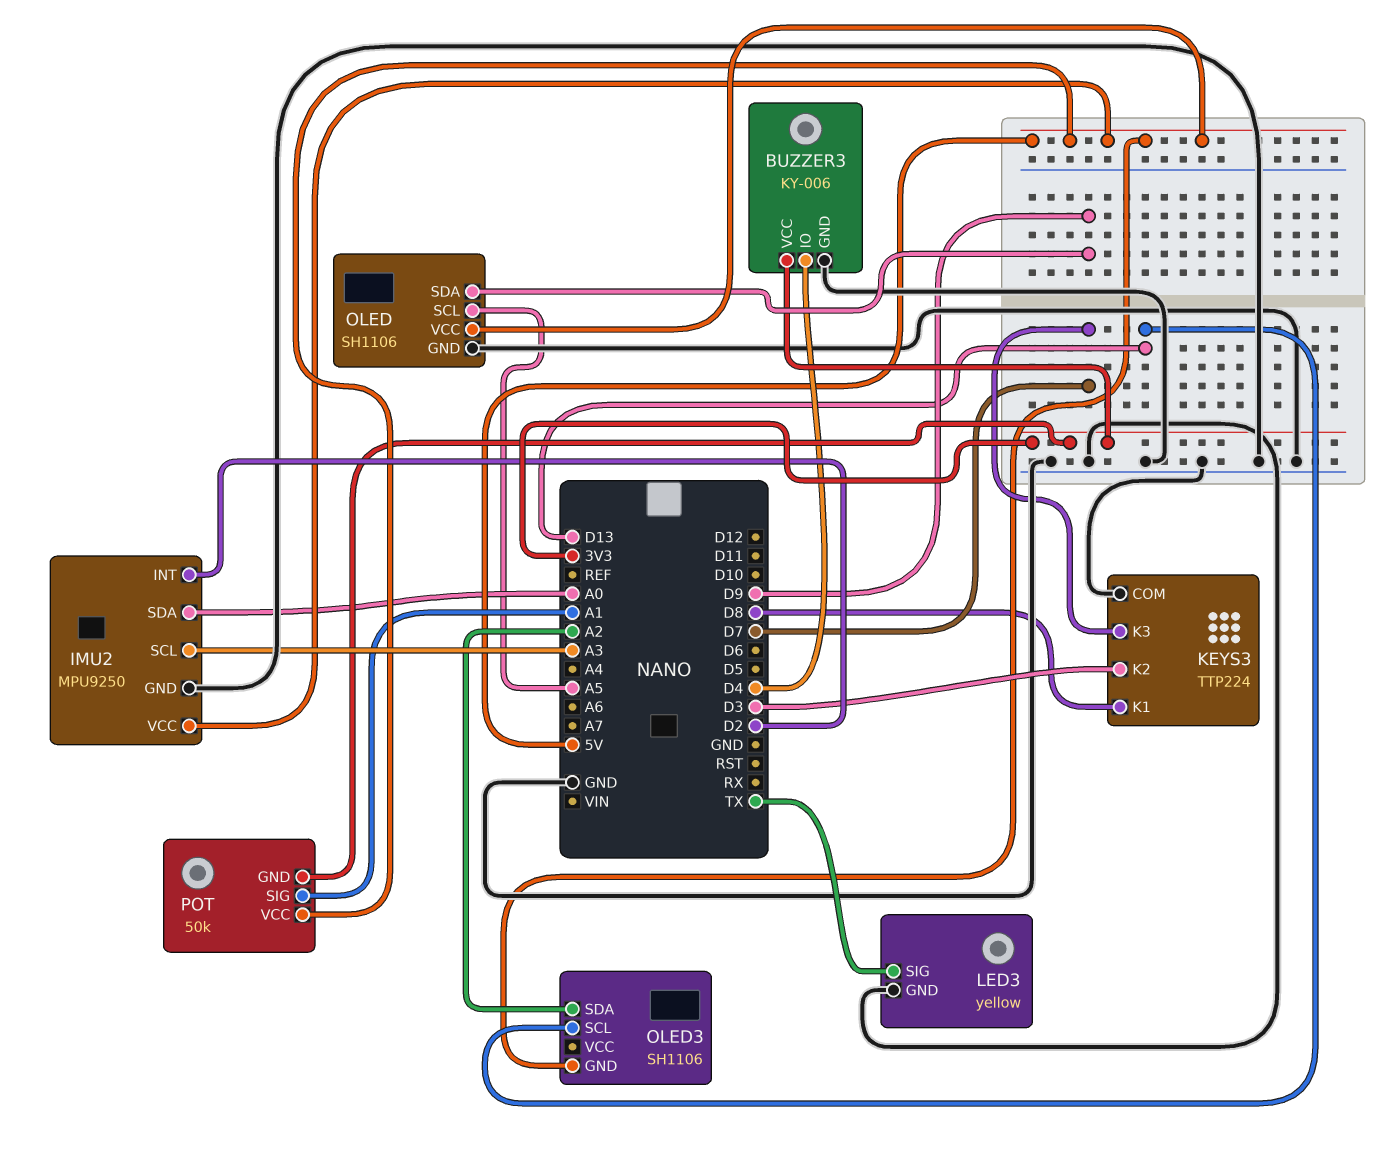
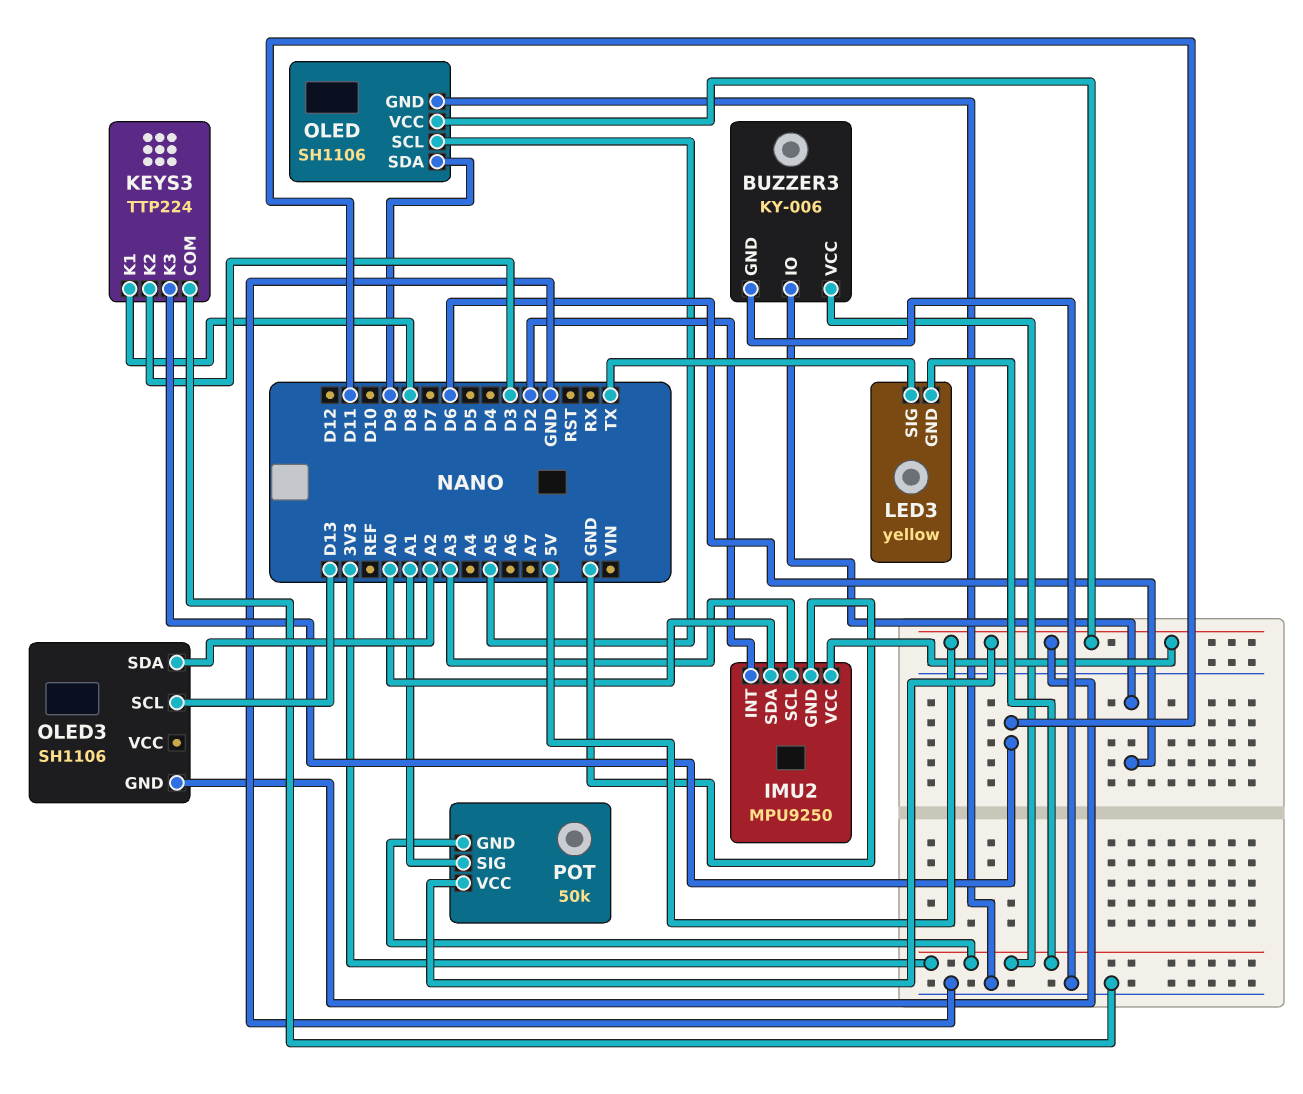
BUZZER3 pin IO: D4 -> D6
KEYS3 pin K3: D7 -> D11
LED3 pin GND: GND -> 3V3

